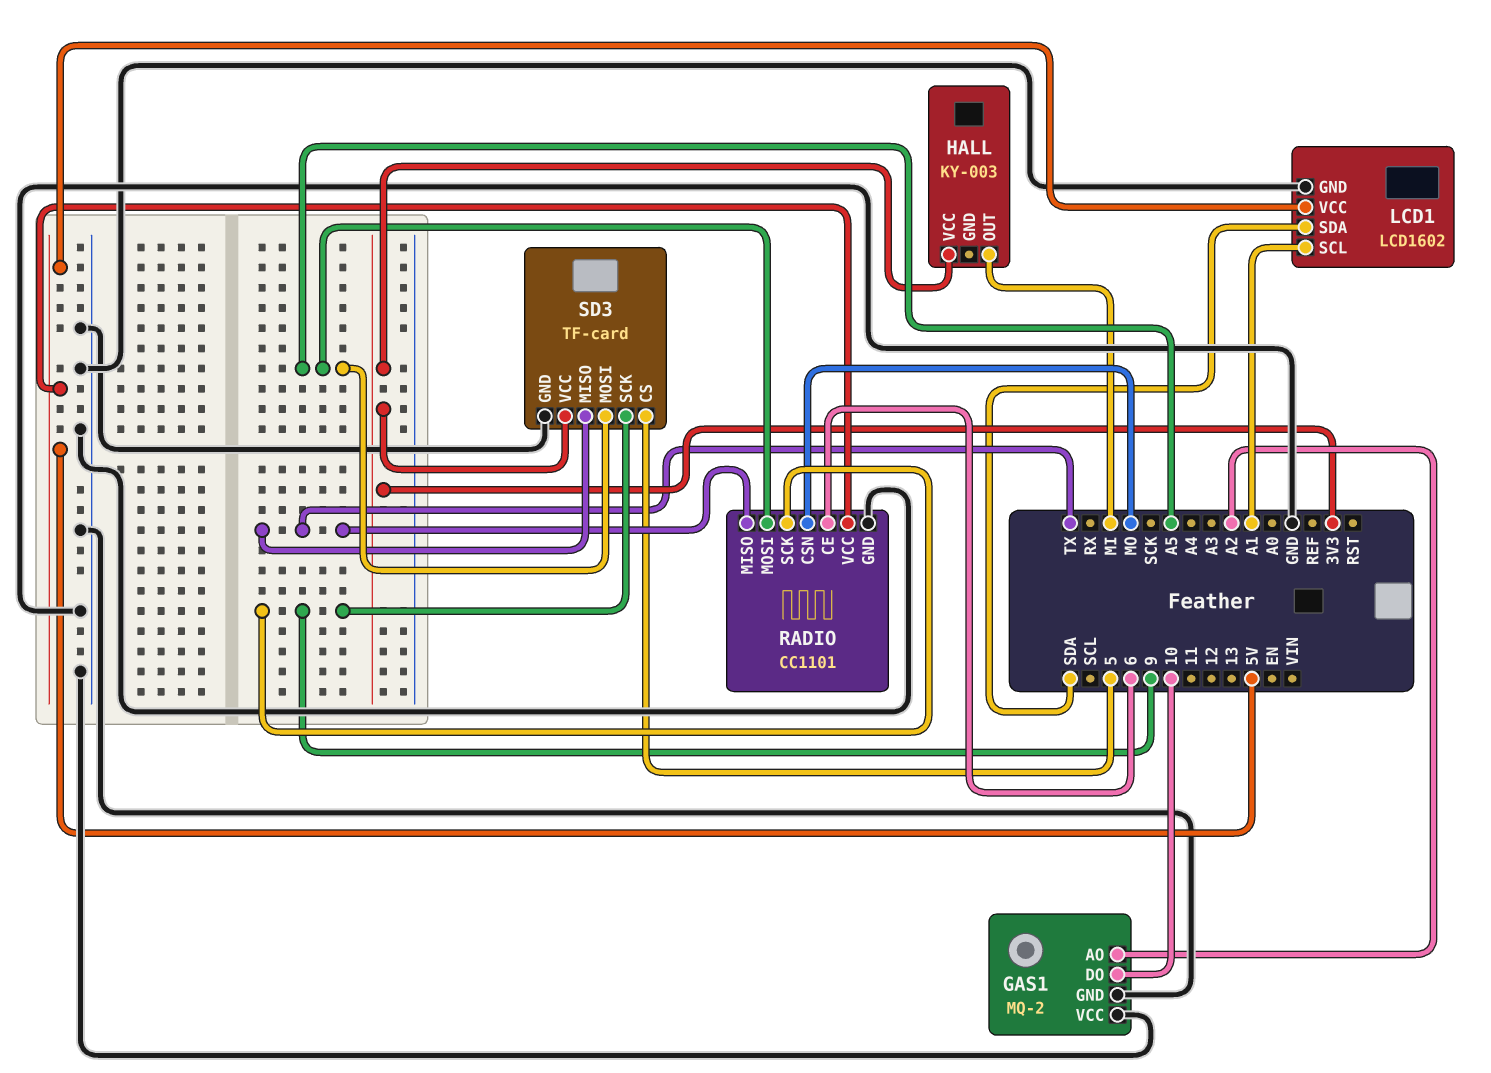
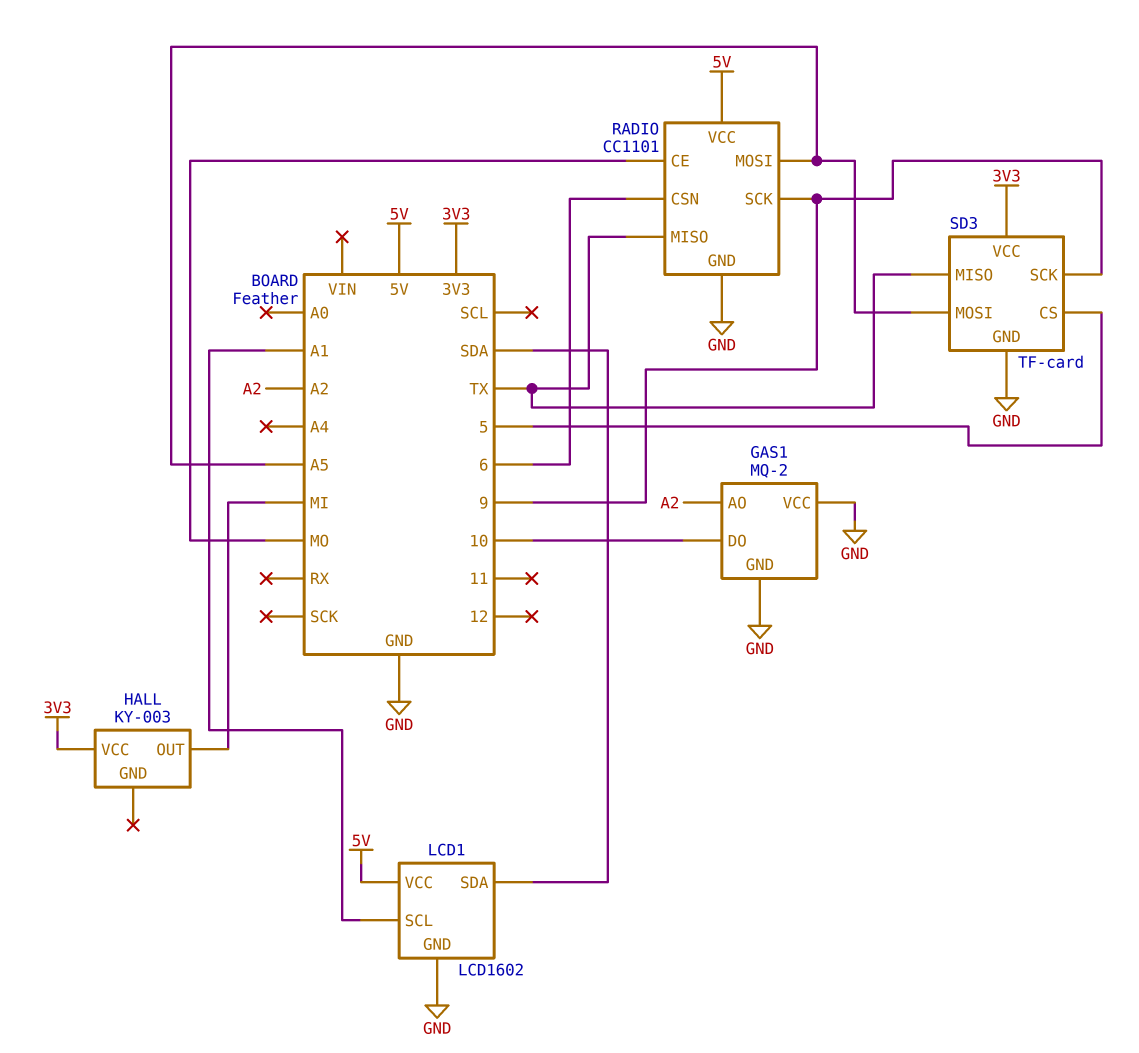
RADIO pin CE: 6 -> MO
RADIO pin CSN: MO -> 6

